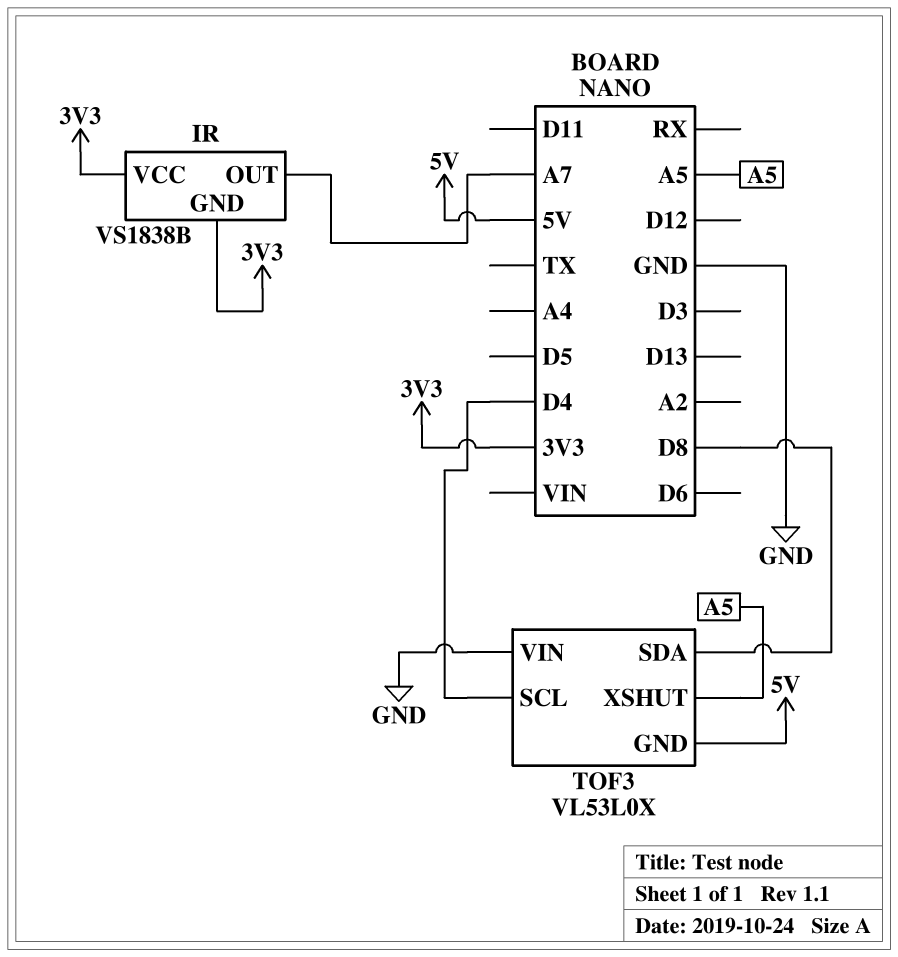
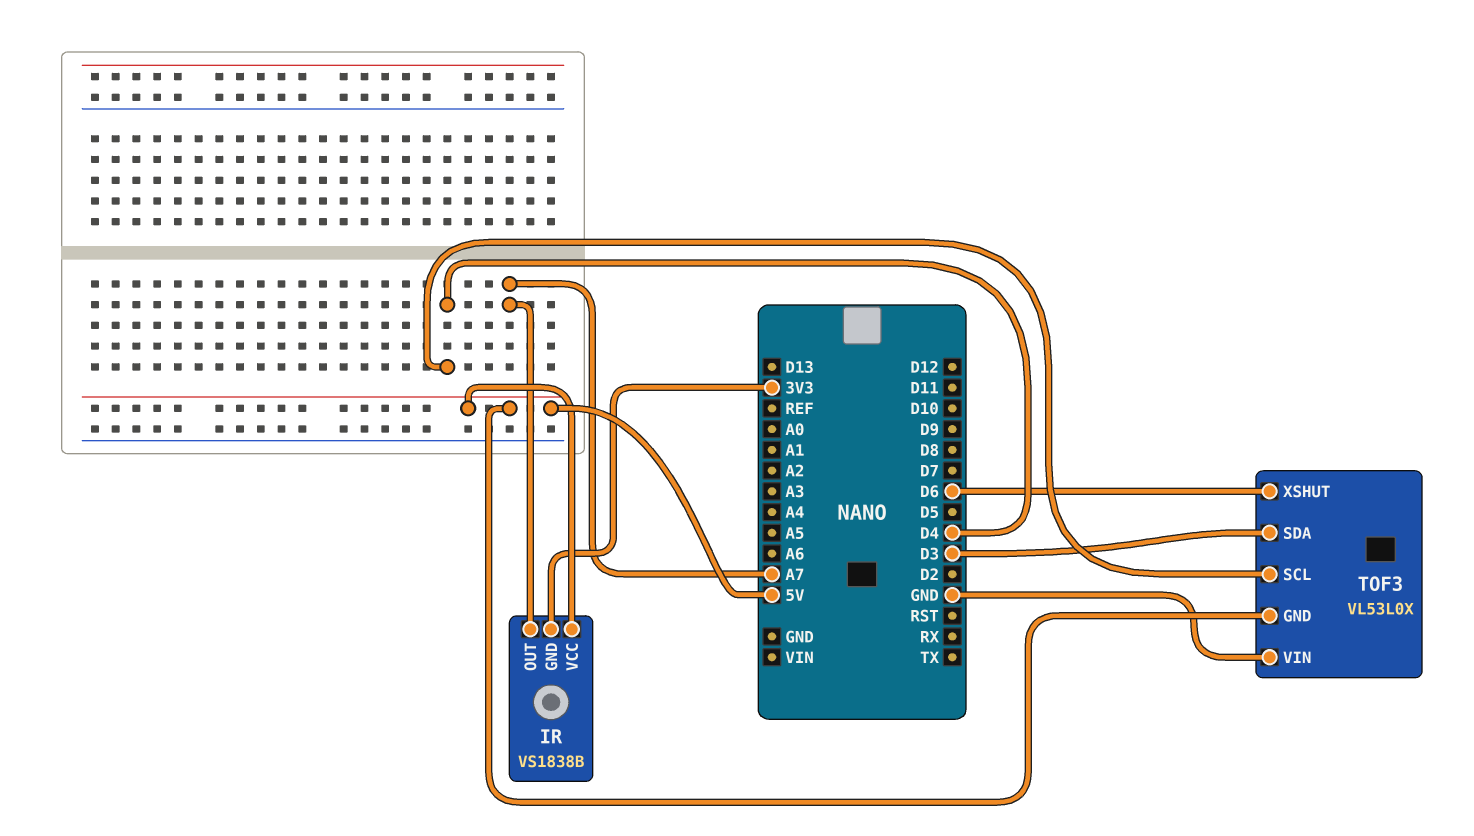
IR pin VCC: 3V3 -> 5V
TOF3 pin SDA: D8 -> D3
TOF3 pin XSHUT: A5 -> D6

